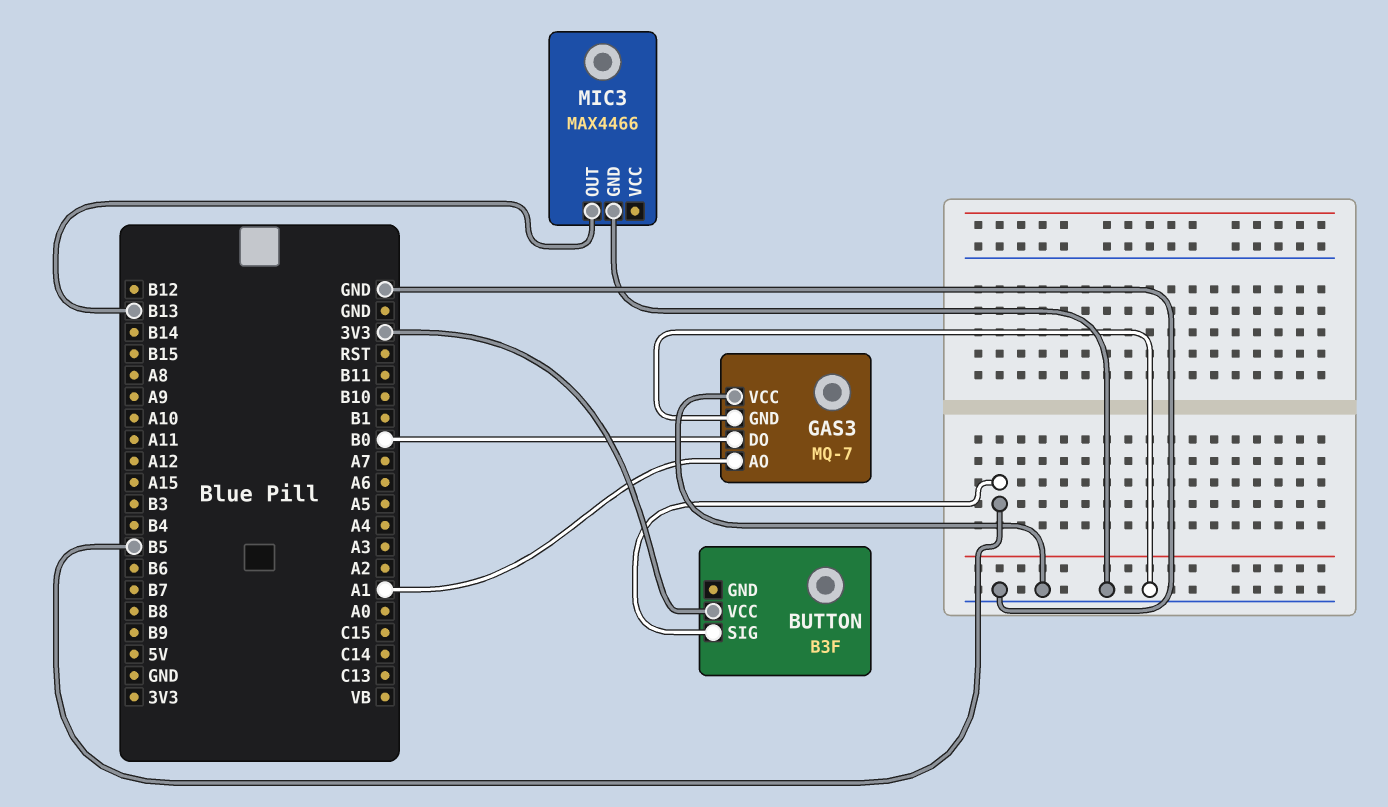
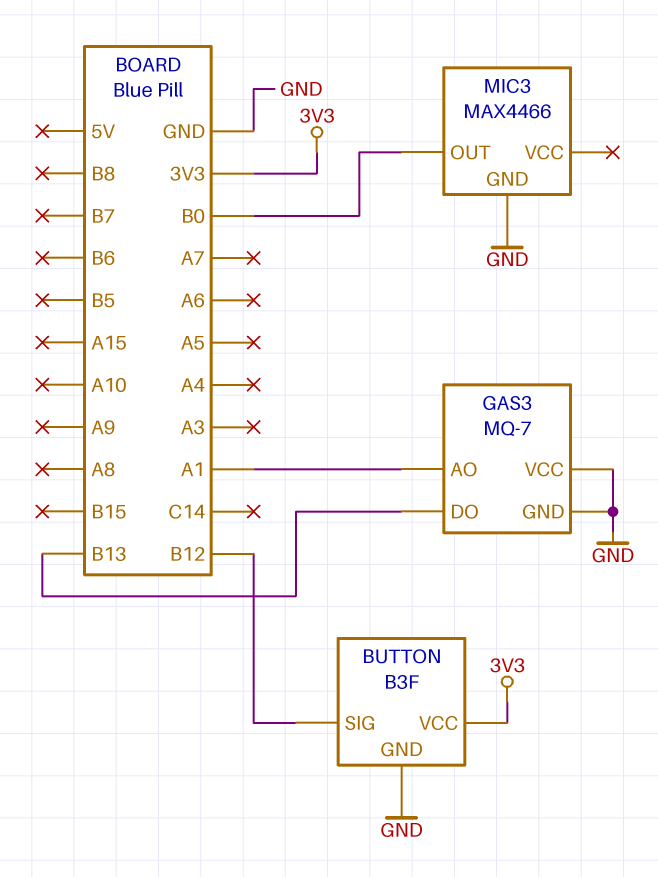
BUTTON pin GND: none -> GND
BUTTON pin SIG: B5 -> B12
GAS3 pin DO: B0 -> B13
MIC3 pin OUT: B13 -> B0

